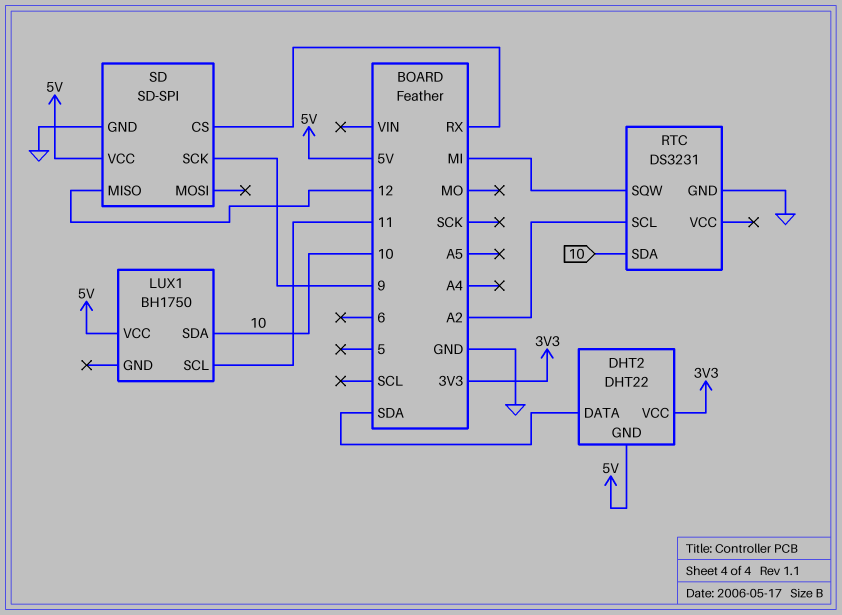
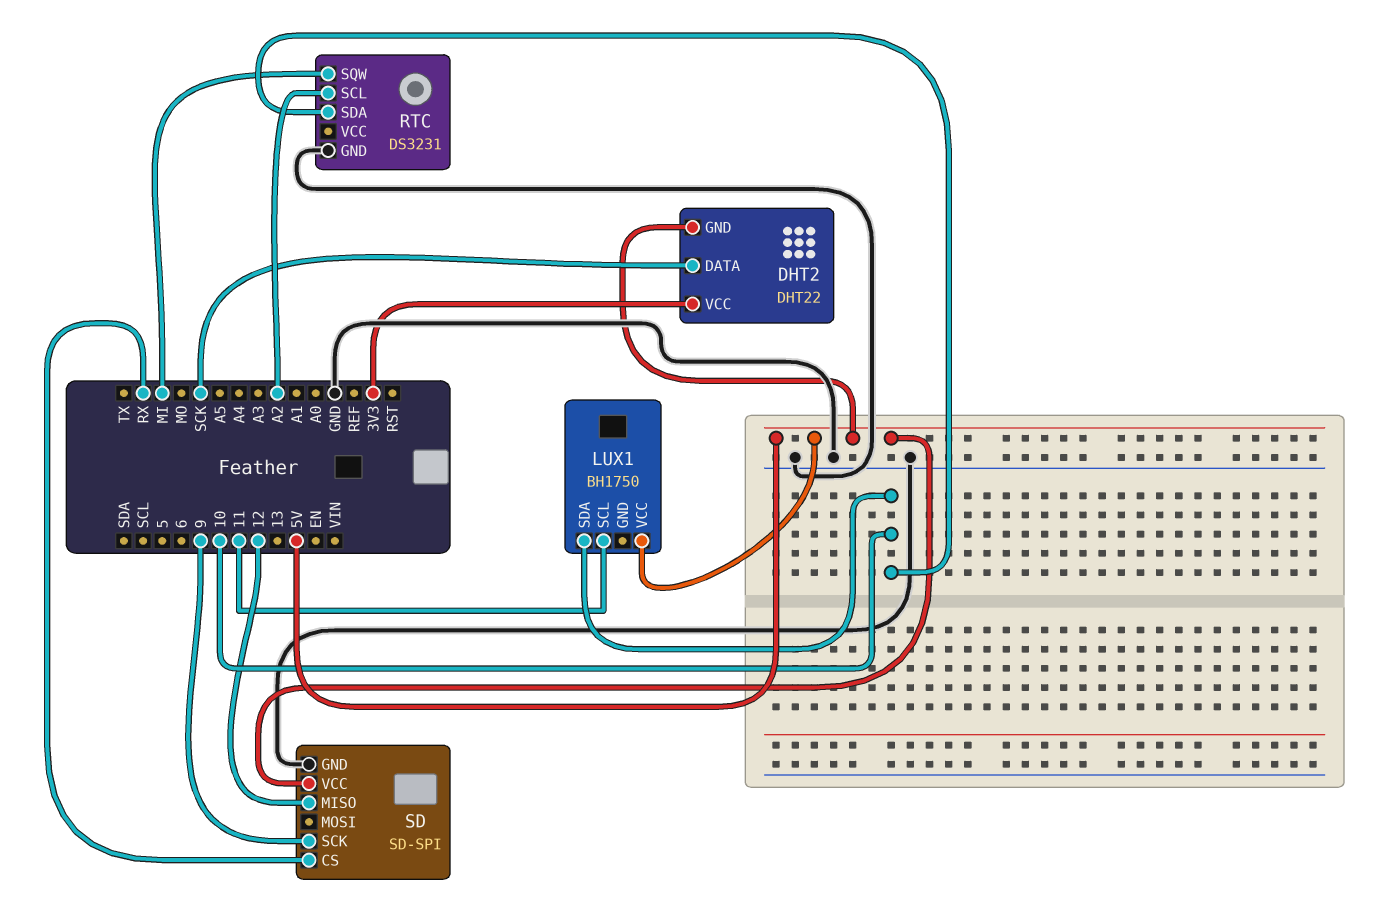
DHT2 pin DATA: SDA -> SCK

